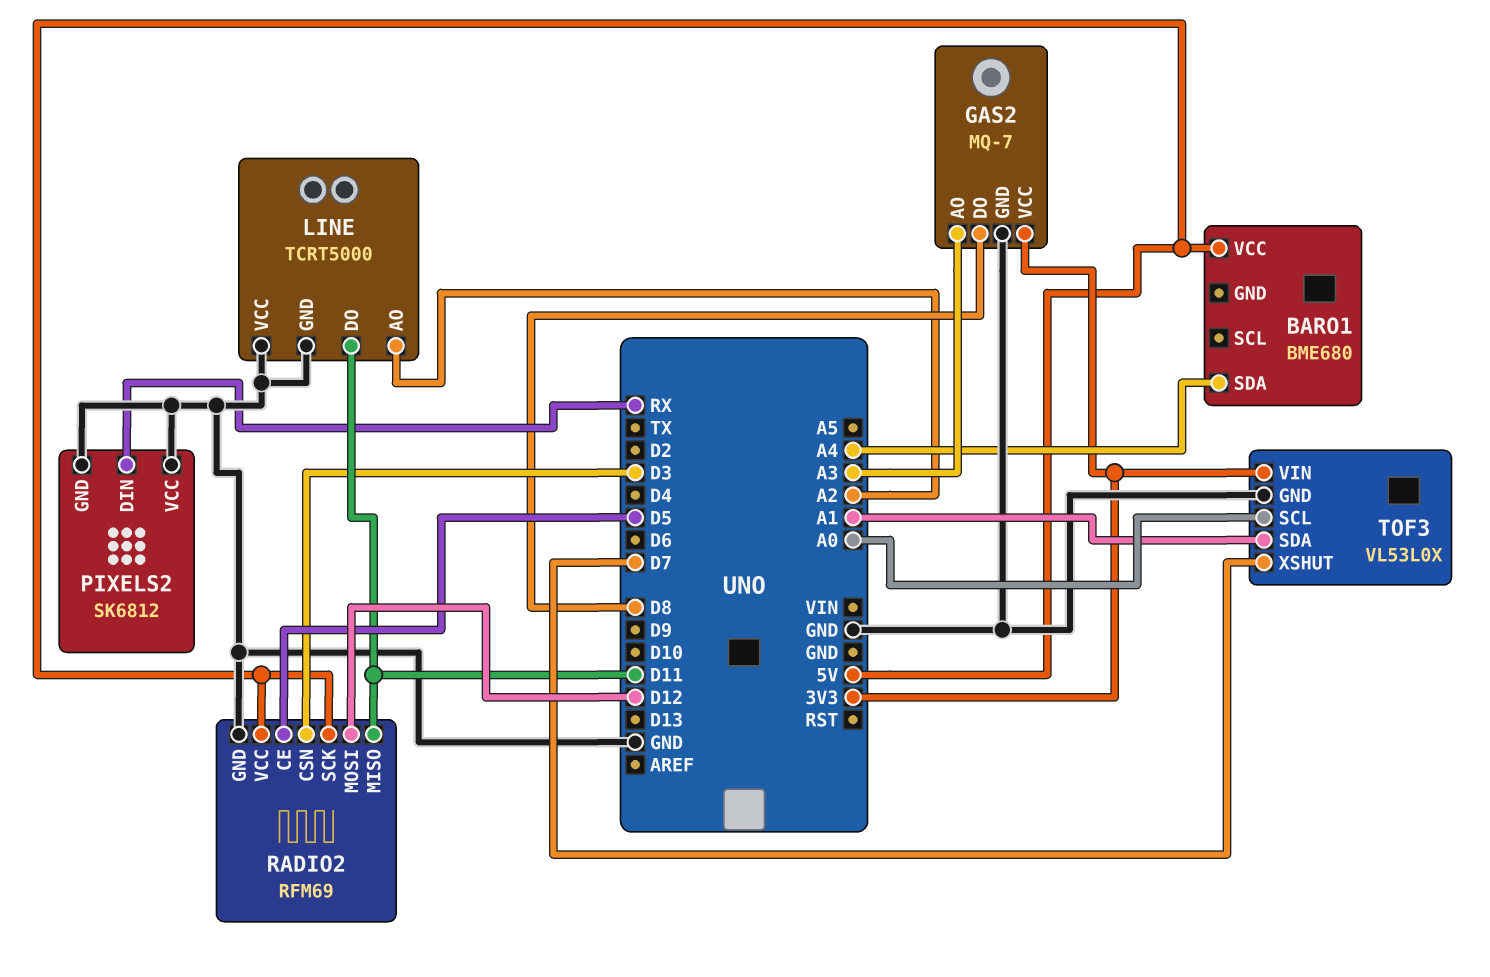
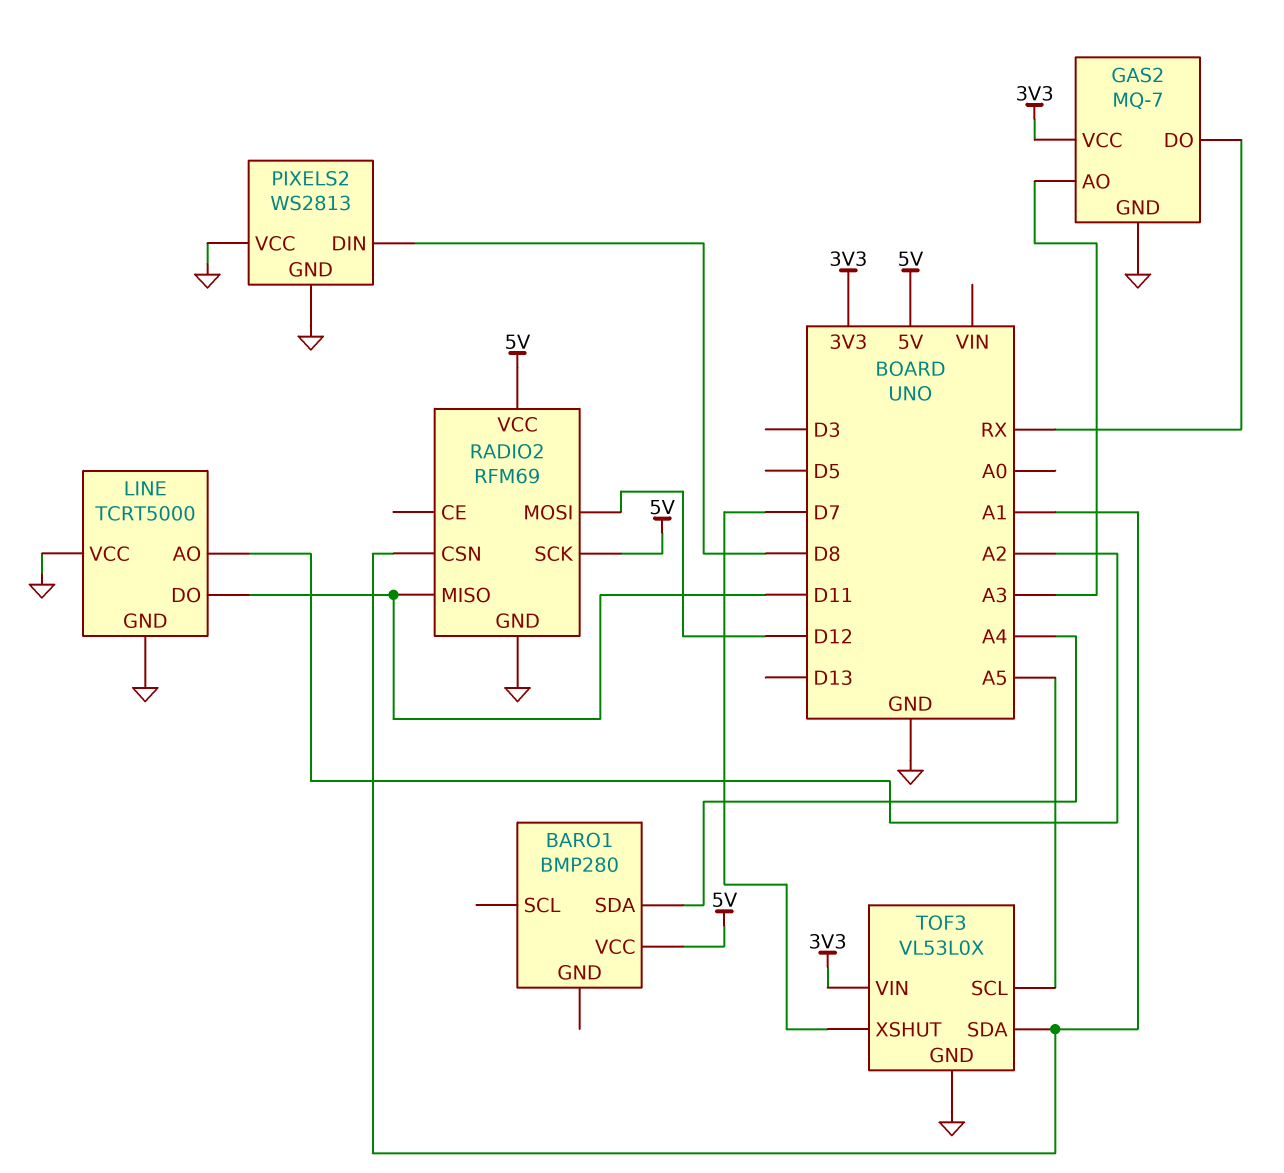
BARO1: BME680 -> BMP280
GAS2 pin DO: D8 -> RX
PIXELS2: SK6812 -> WS2813
PIXELS2 pin DIN: RX -> D8
RADIO2 pin CE: D5 -> none
RADIO2 pin CSN: D3 -> A1
TOF3 pin SCL: A0 -> A5

